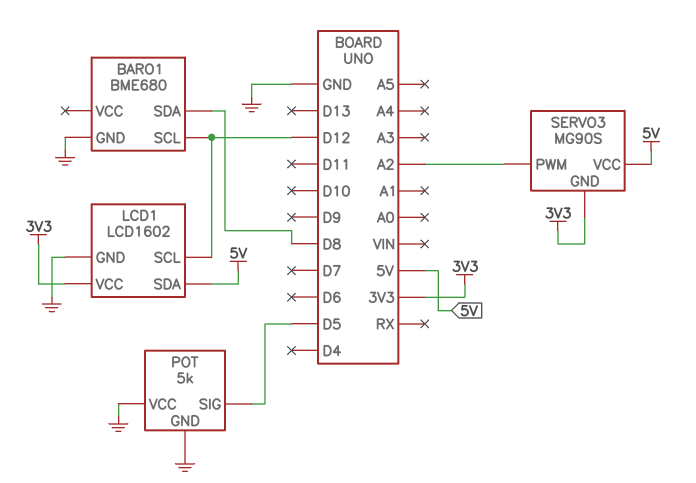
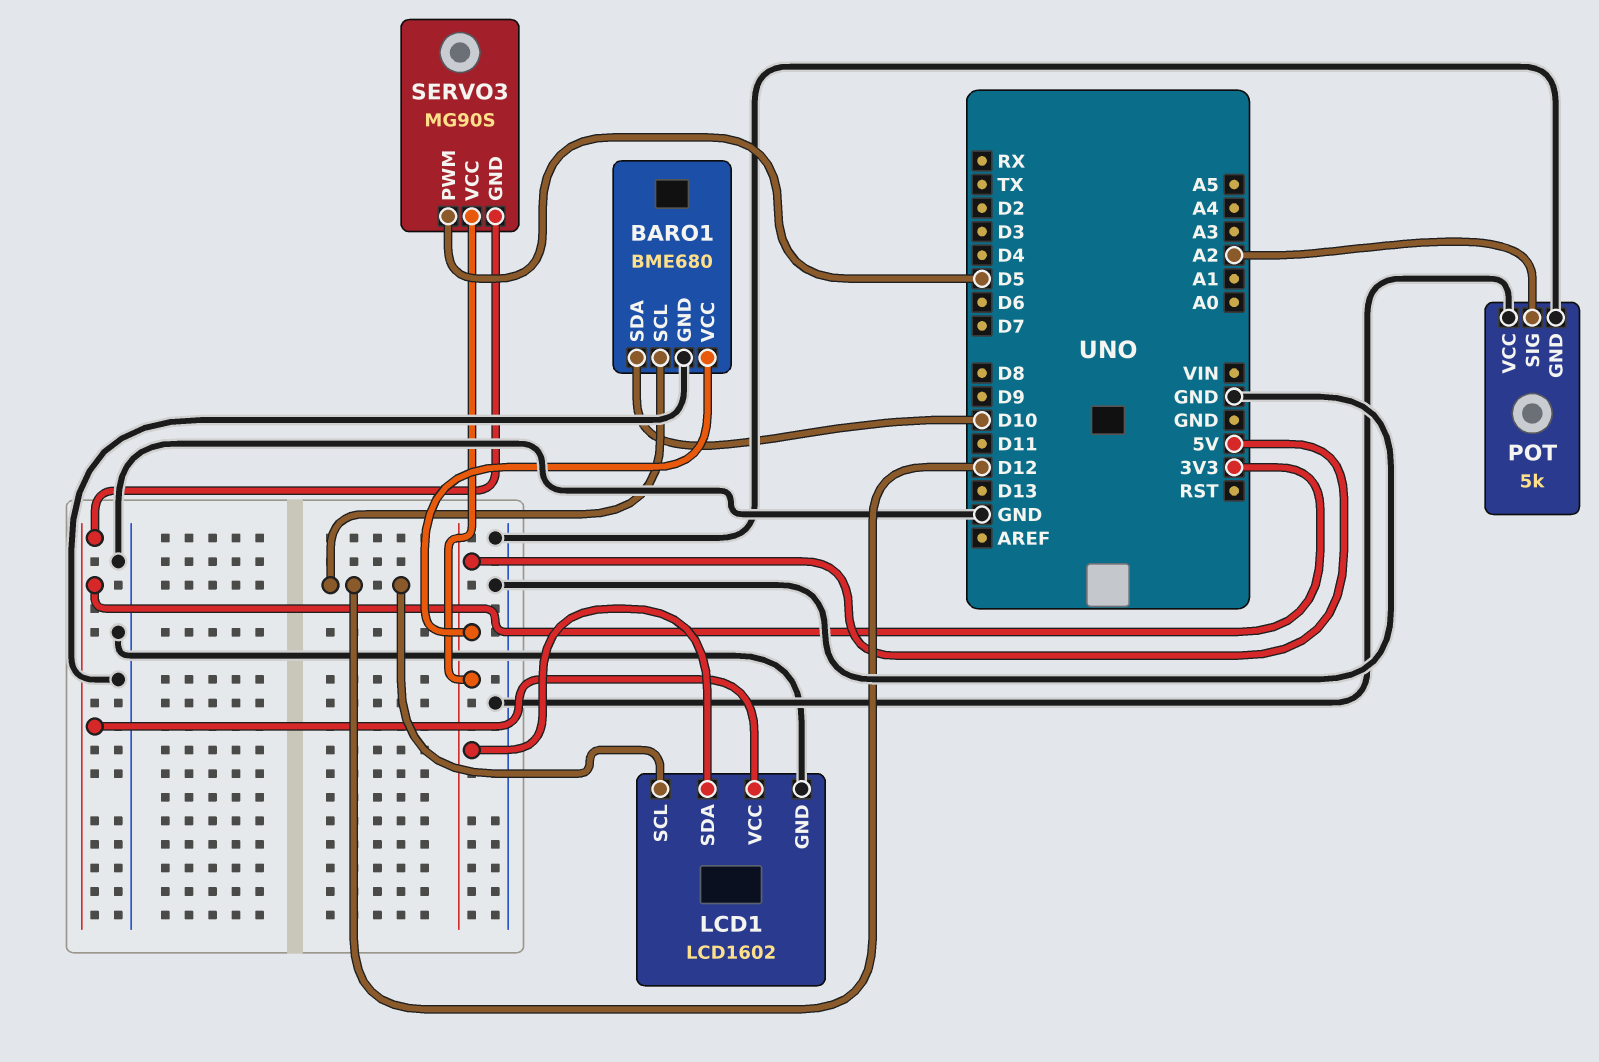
BARO1 pin SDA: D8 -> D10
BARO1 pin VCC: none -> 5V
POT pin SIG: D5 -> A2
SERVO3 pin PWM: A2 -> D5

